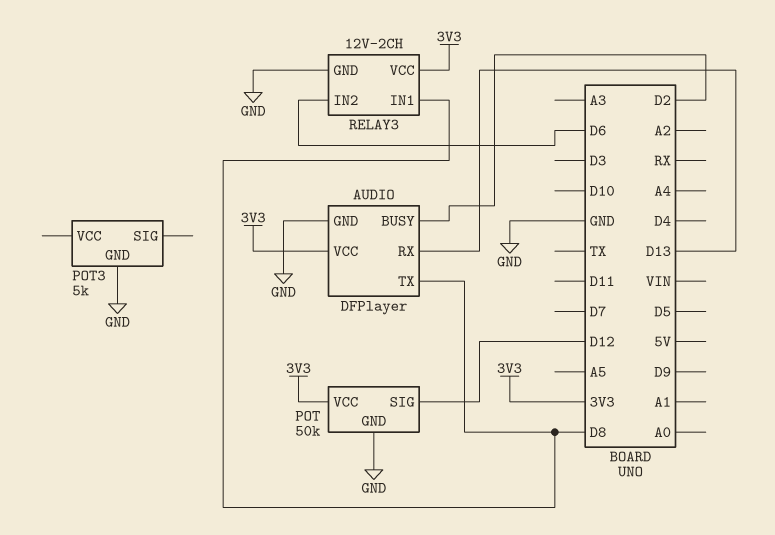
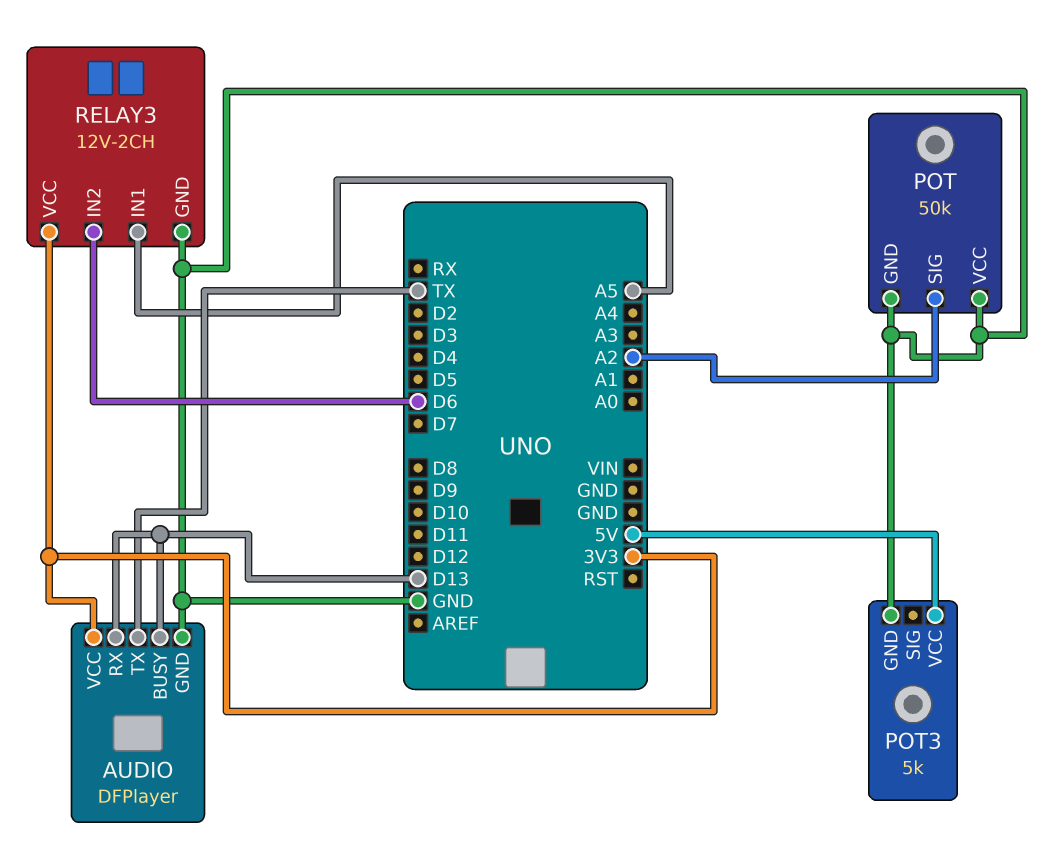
AUDIO pin BUSY: D2 -> D13
AUDIO pin TX: D8 -> TX
POT pin SIG: D12 -> A2
POT pin VCC: 3V3 -> GND
POT3 pin VCC: none -> 5V
RELAY3 pin IN1: D8 -> A5

